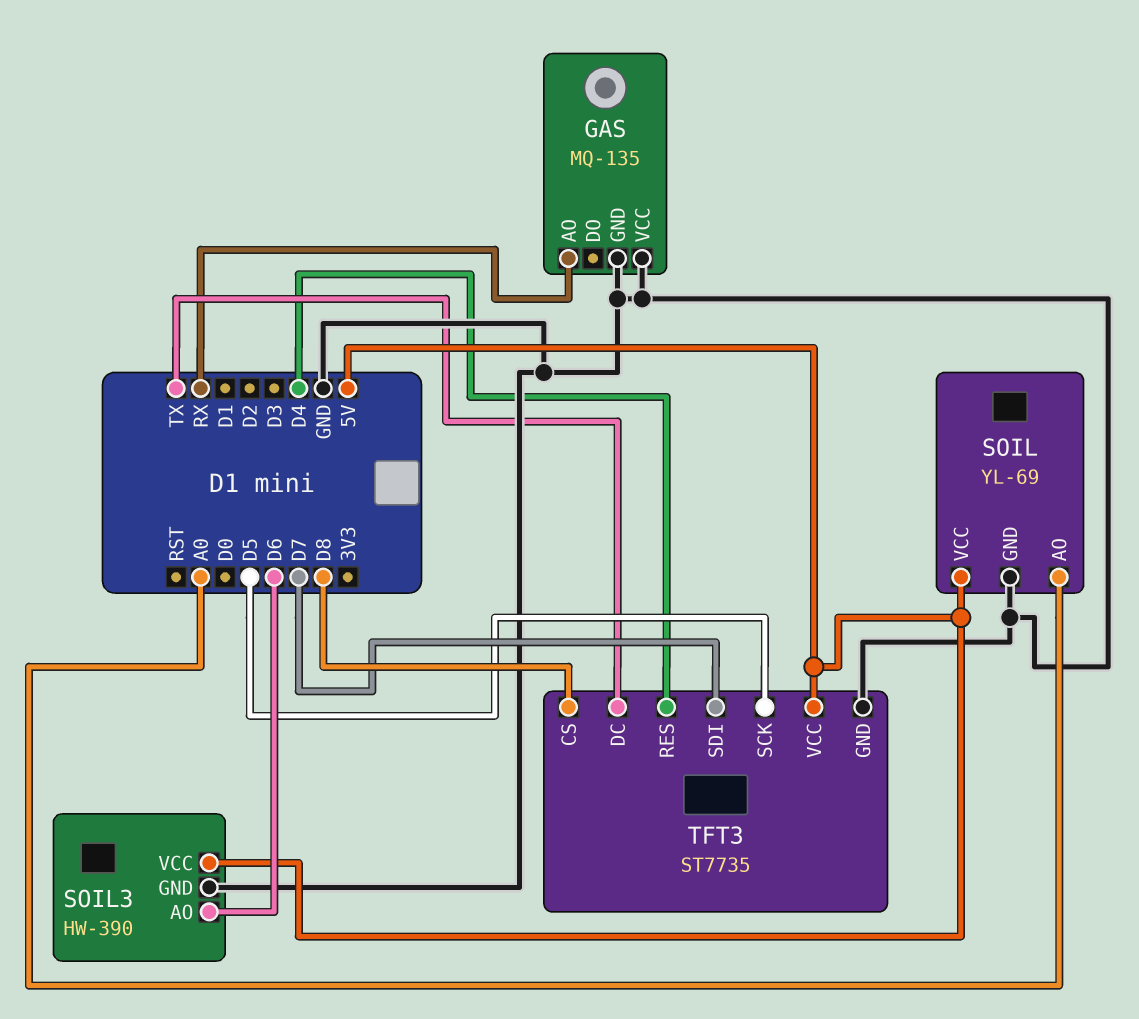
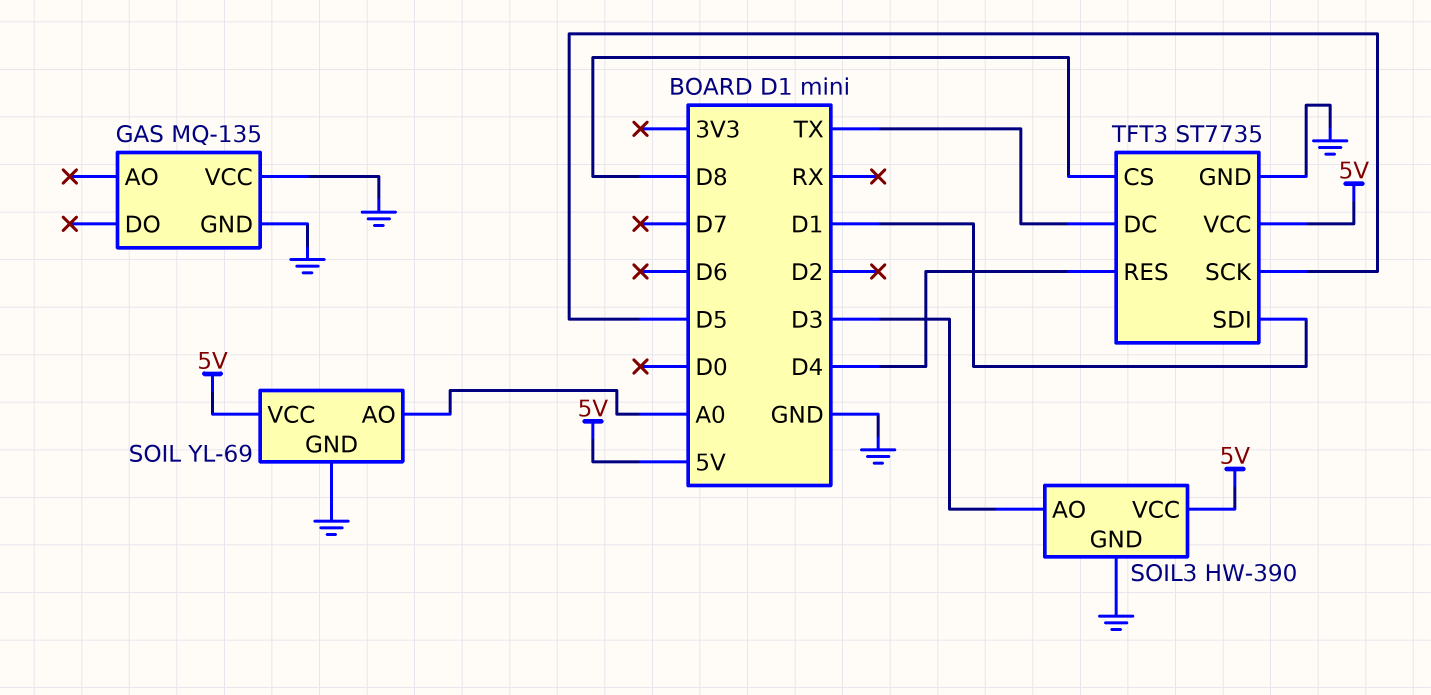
GAS pin AO: RX -> none
SOIL3 pin AO: D6 -> D3
TFT3 pin SDI: D7 -> D1

